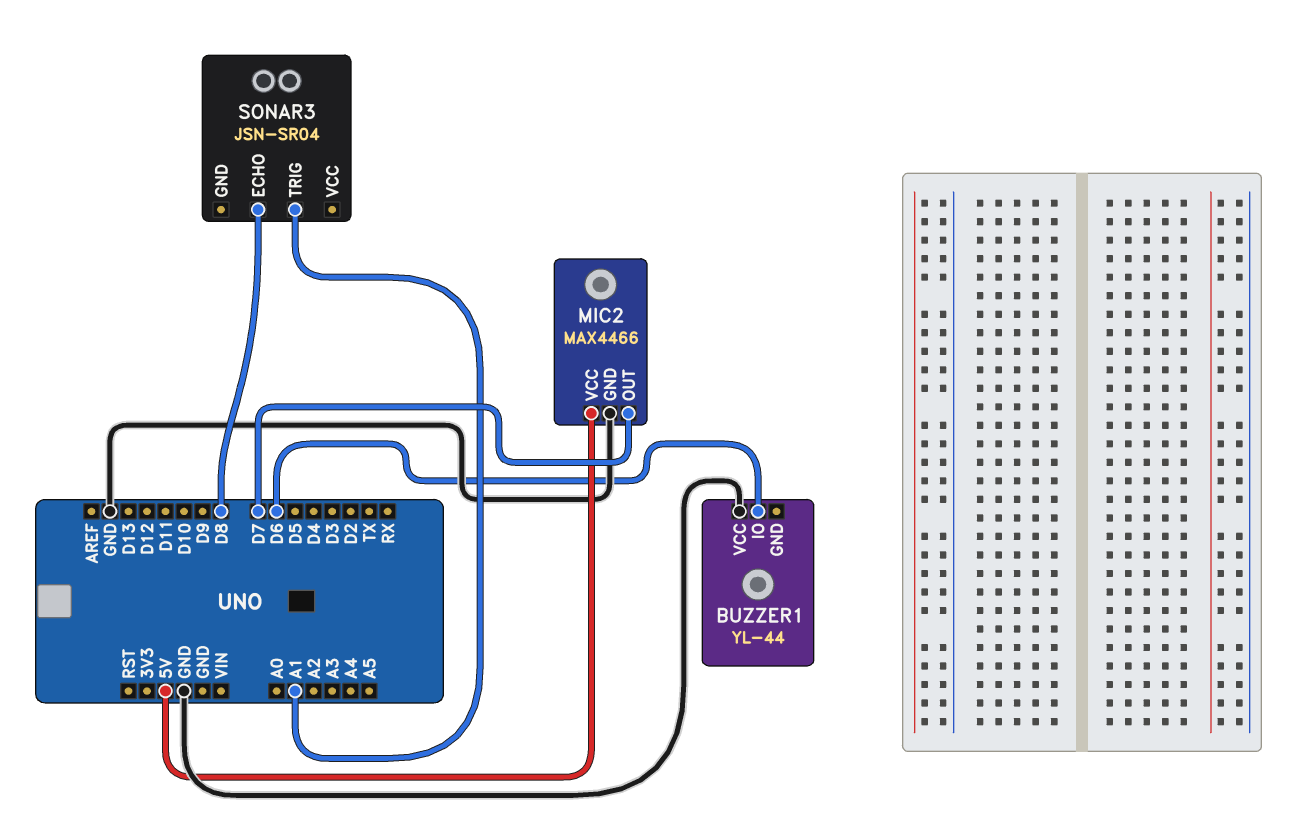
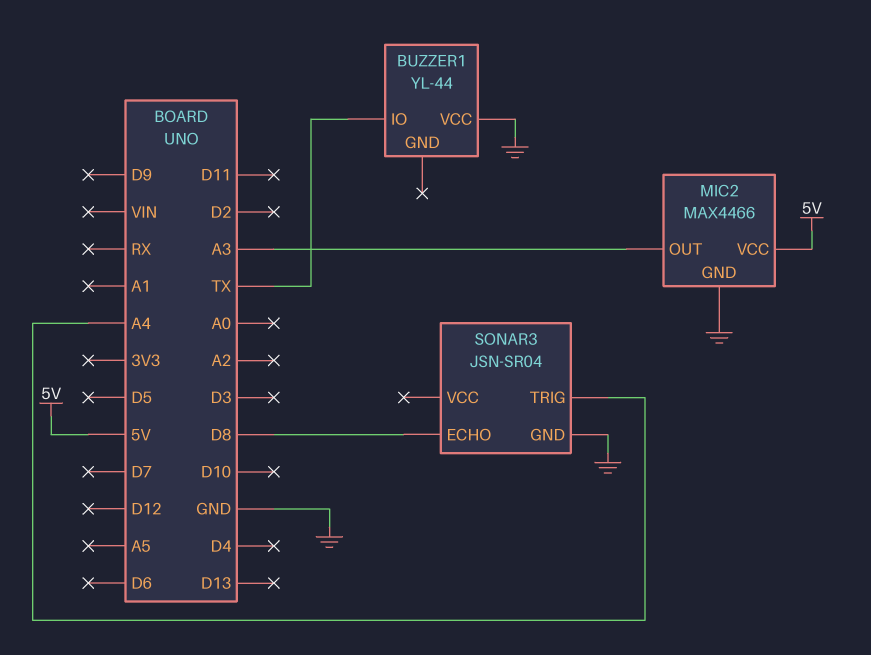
BUZZER1 pin IO: D6 -> TX
MIC2 pin OUT: D7 -> A3
SONAR3 pin GND: none -> GND
SONAR3 pin TRIG: A1 -> A4

